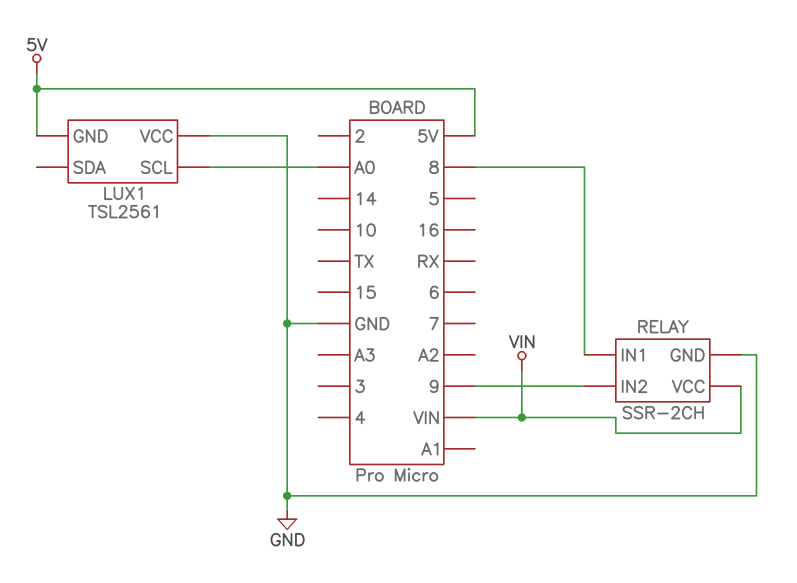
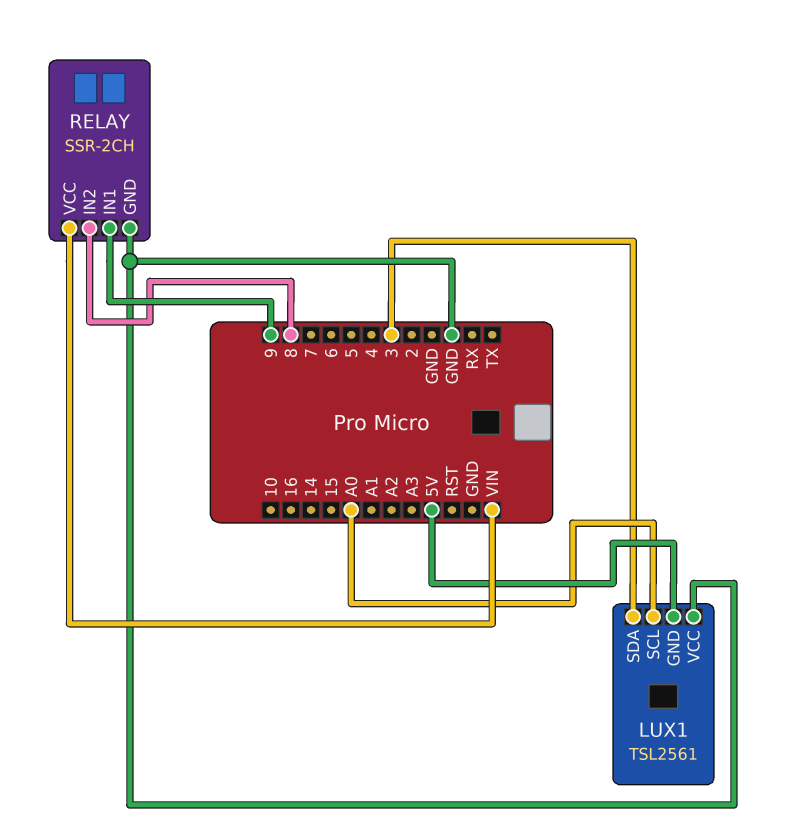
LUX1 pin SDA: none -> 3
RELAY pin IN1: 8 -> 9
RELAY pin IN2: 9 -> 8

